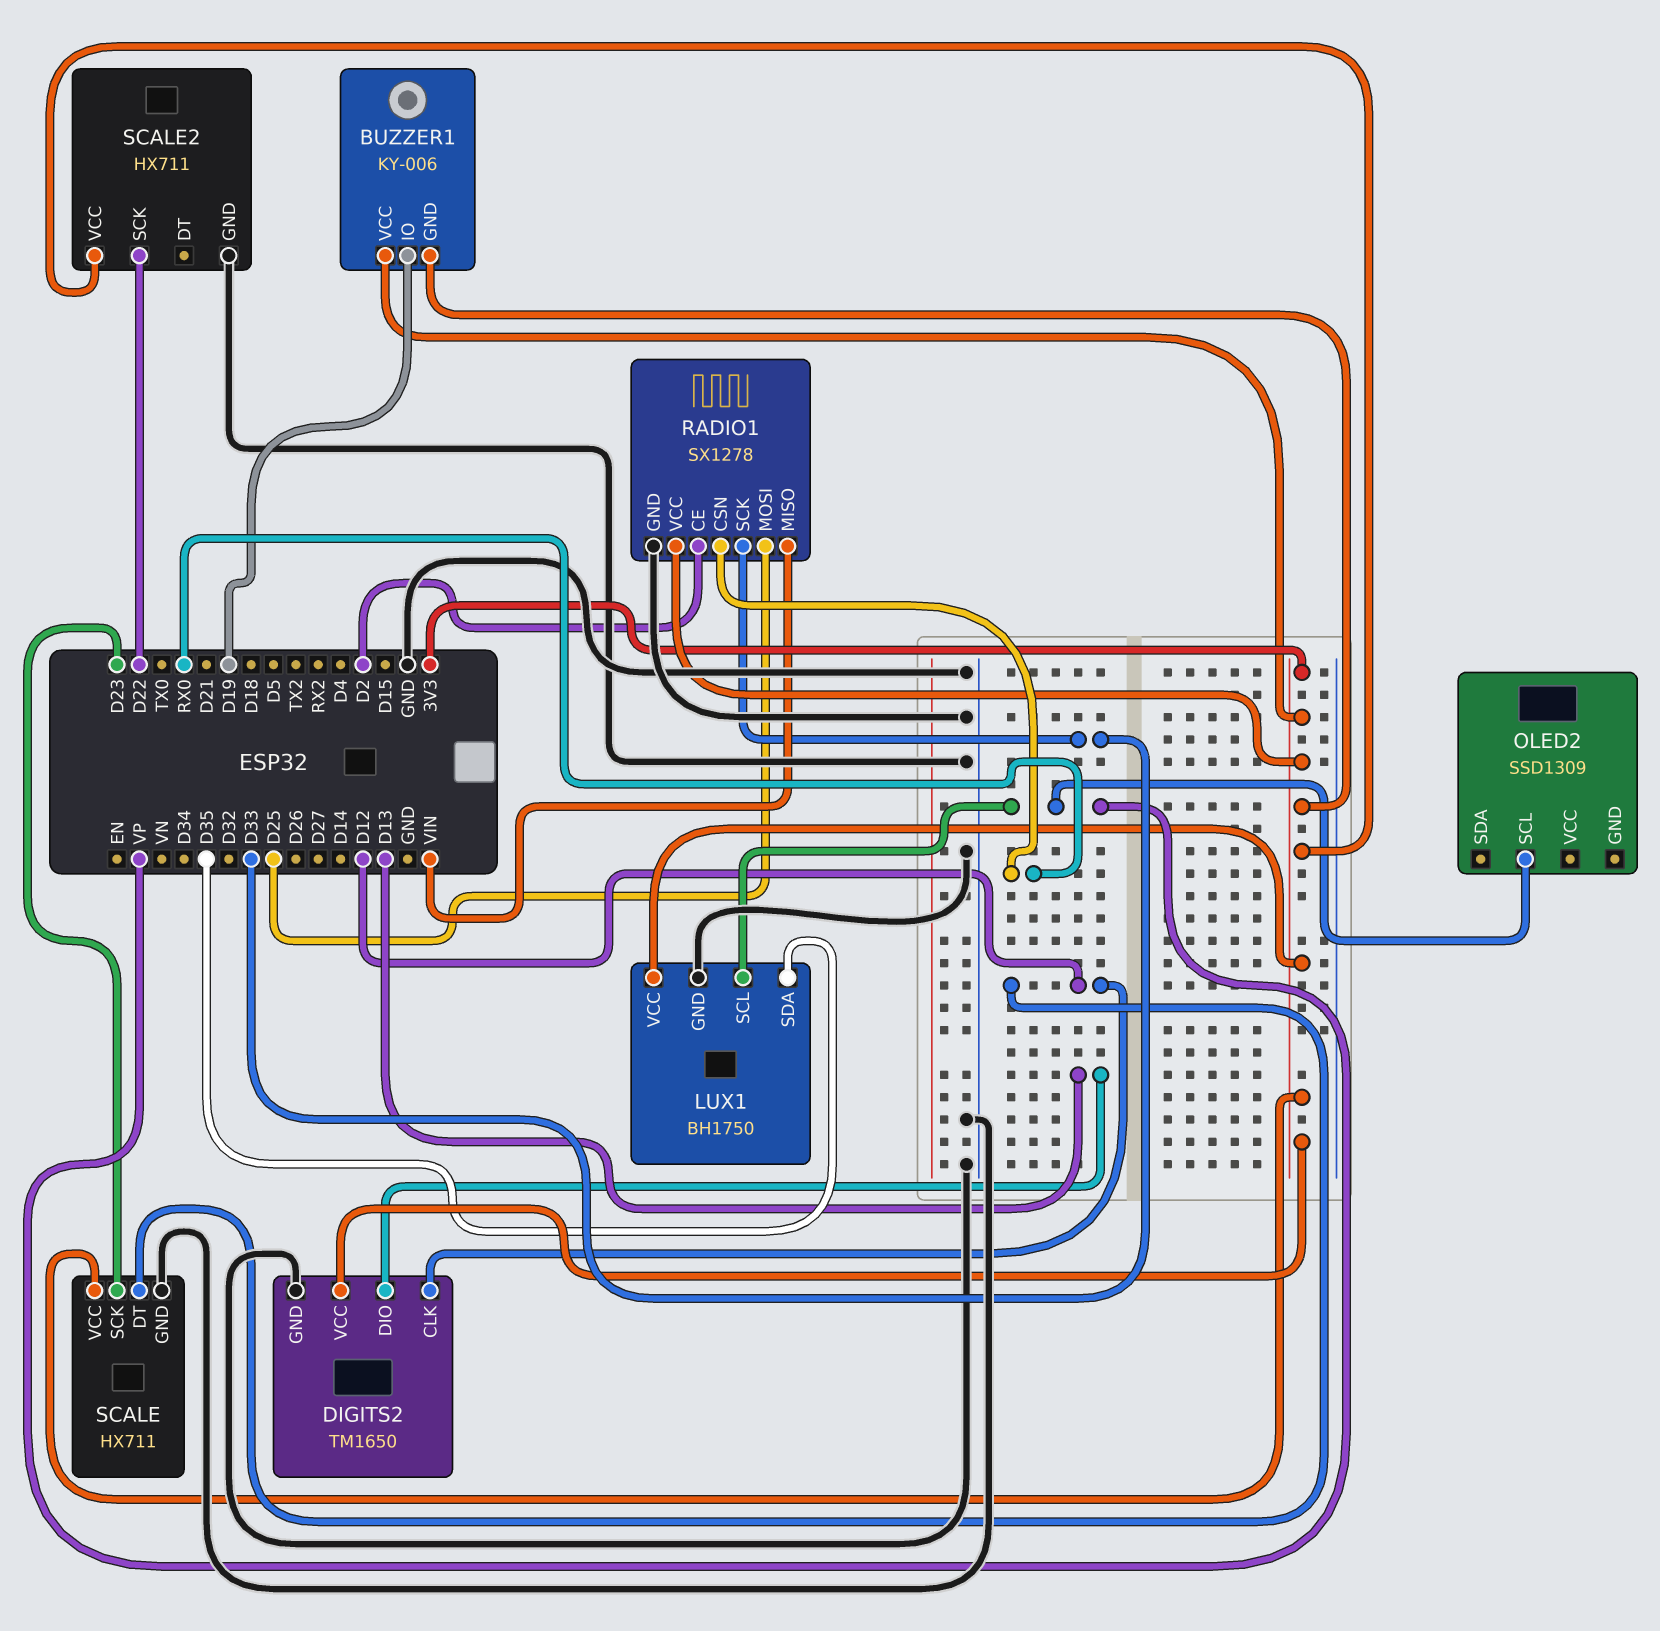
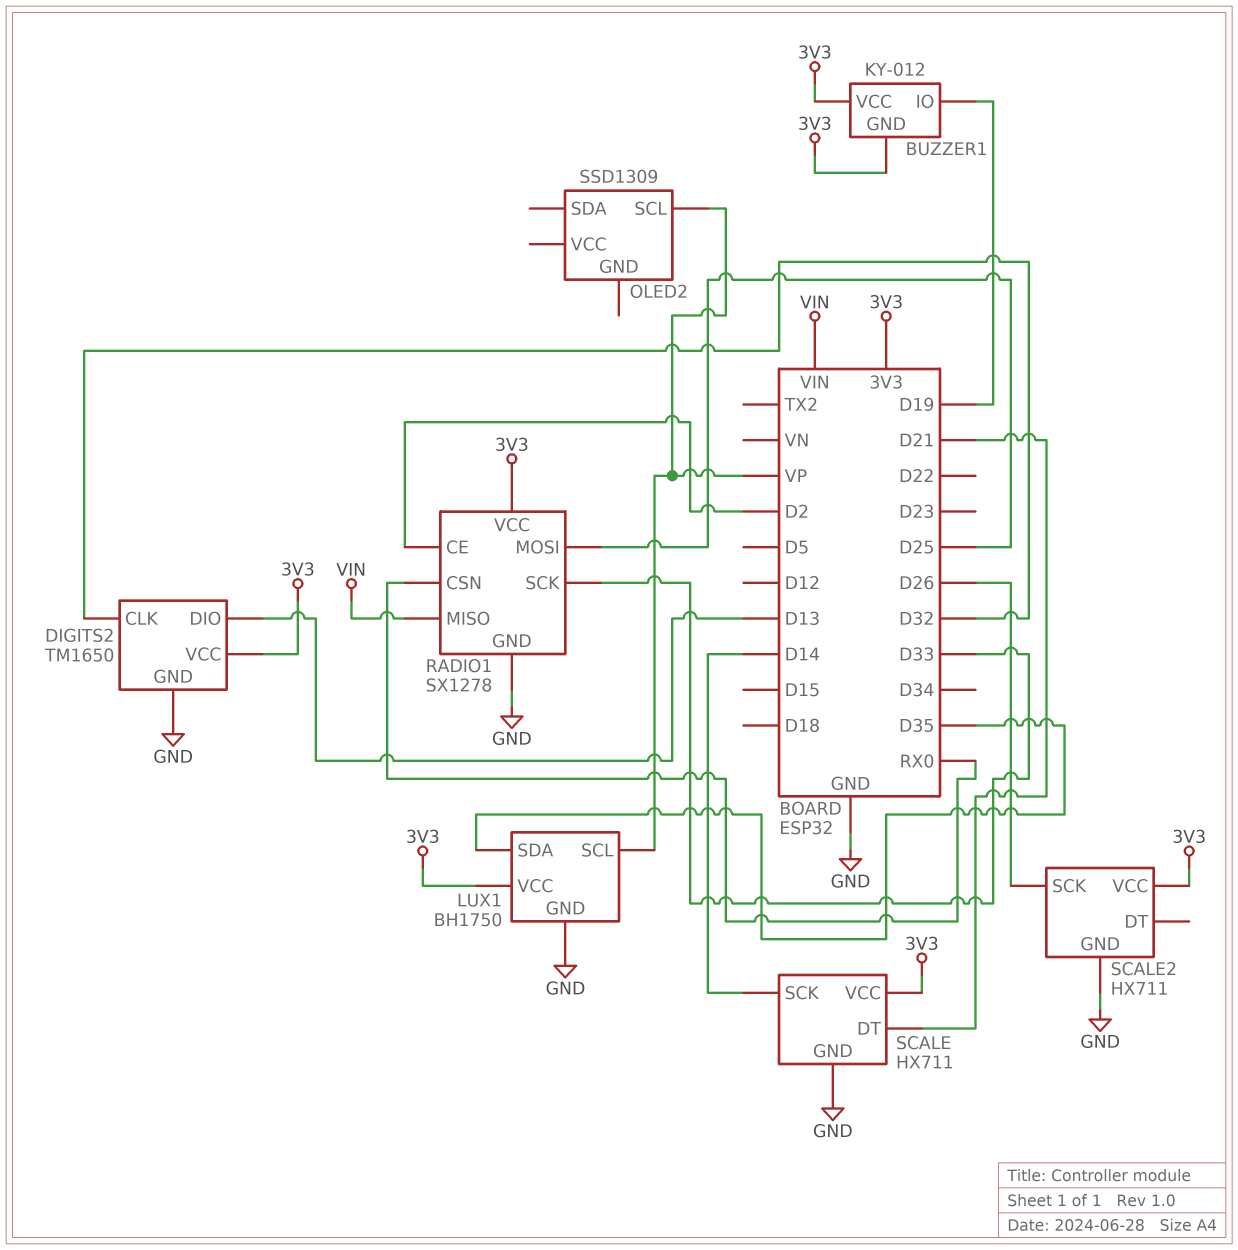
BUZZER1: KY-006 -> KY-012
DIGITS2 pin CLK: D12 -> D32
SCALE pin DT: D12 -> D21
SCALE pin SCK: D23 -> D14
SCALE2 pin SCK: D22 -> D26

